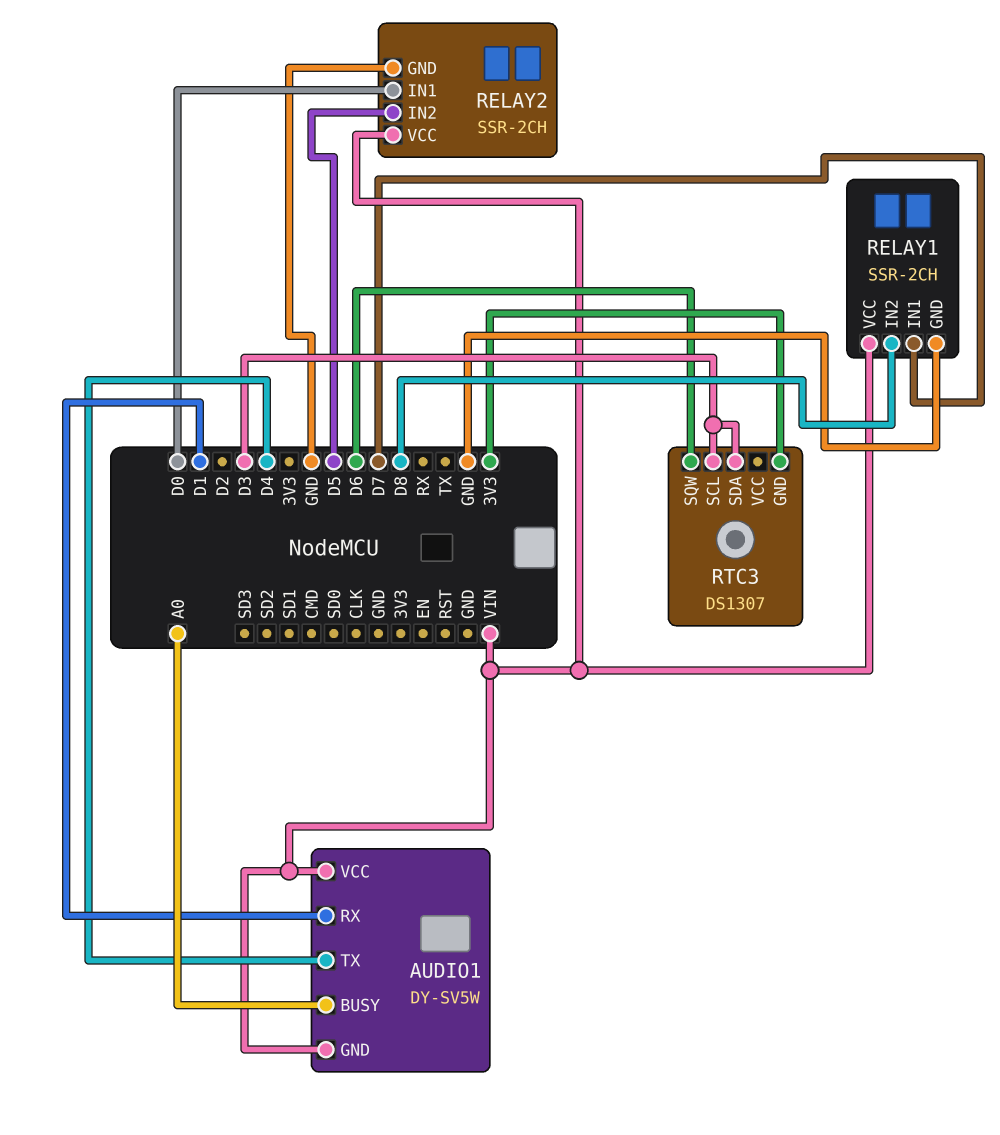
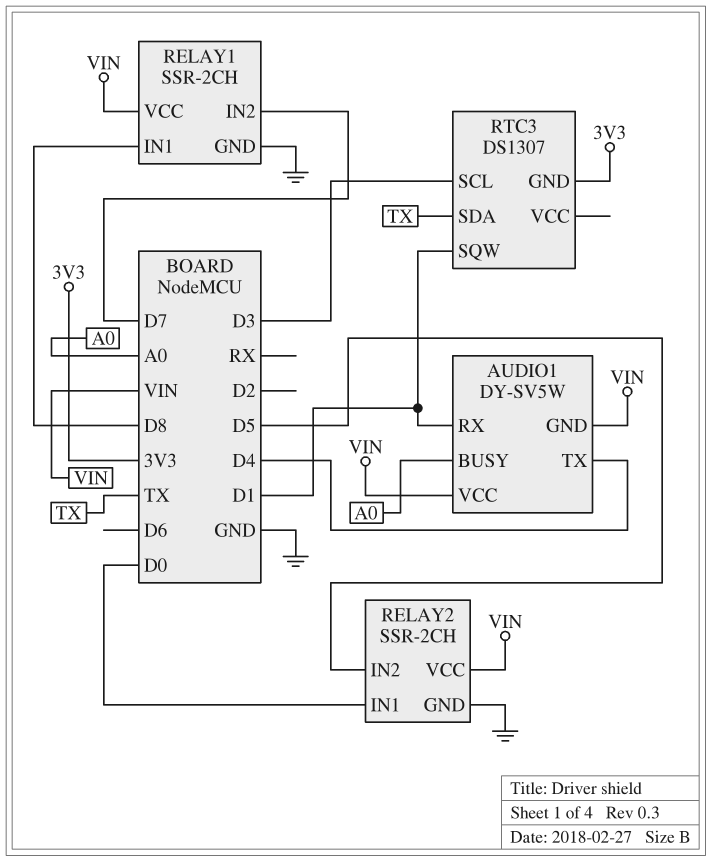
RELAY1 pin IN1: D7 -> D8
RELAY1 pin IN2: D8 -> D7
RTC3 pin SDA: D3 -> TX
RTC3 pin SQW: D6 -> D1

